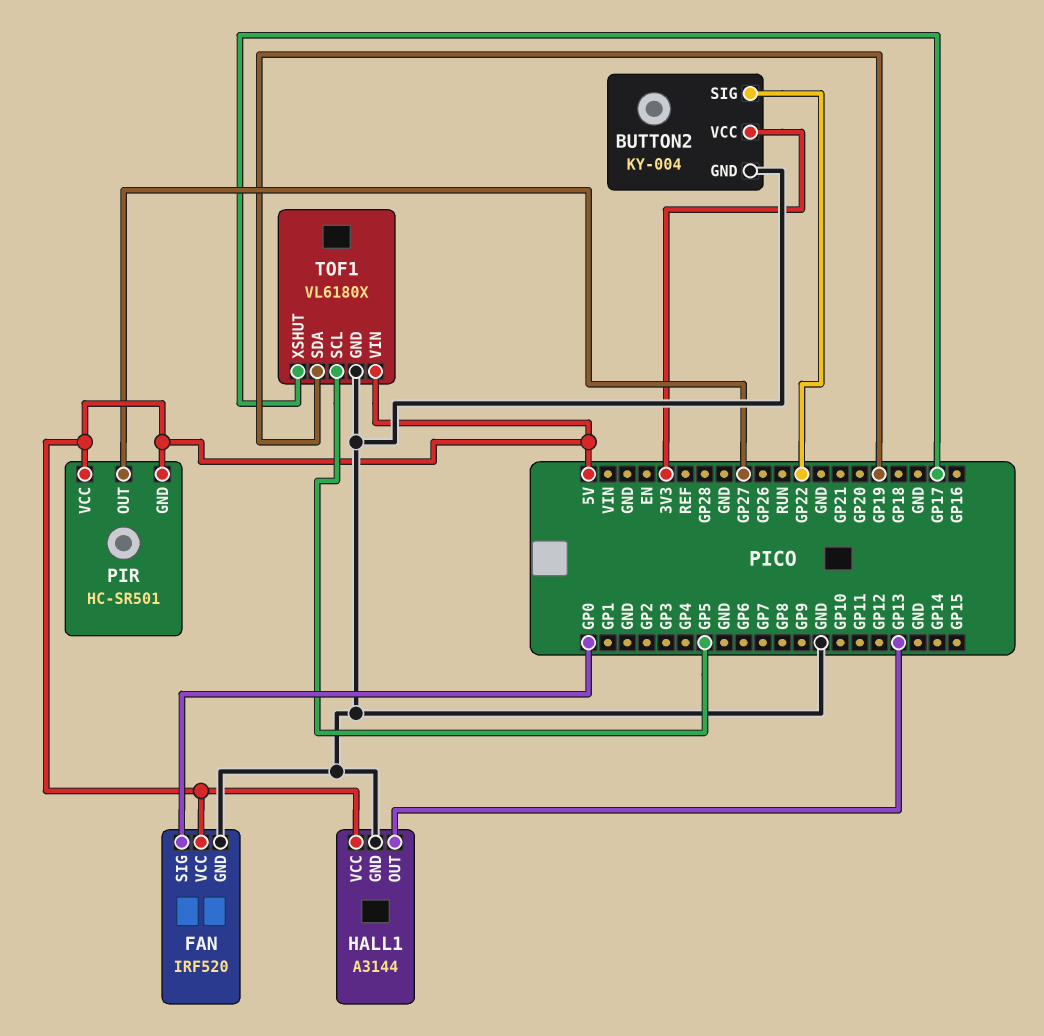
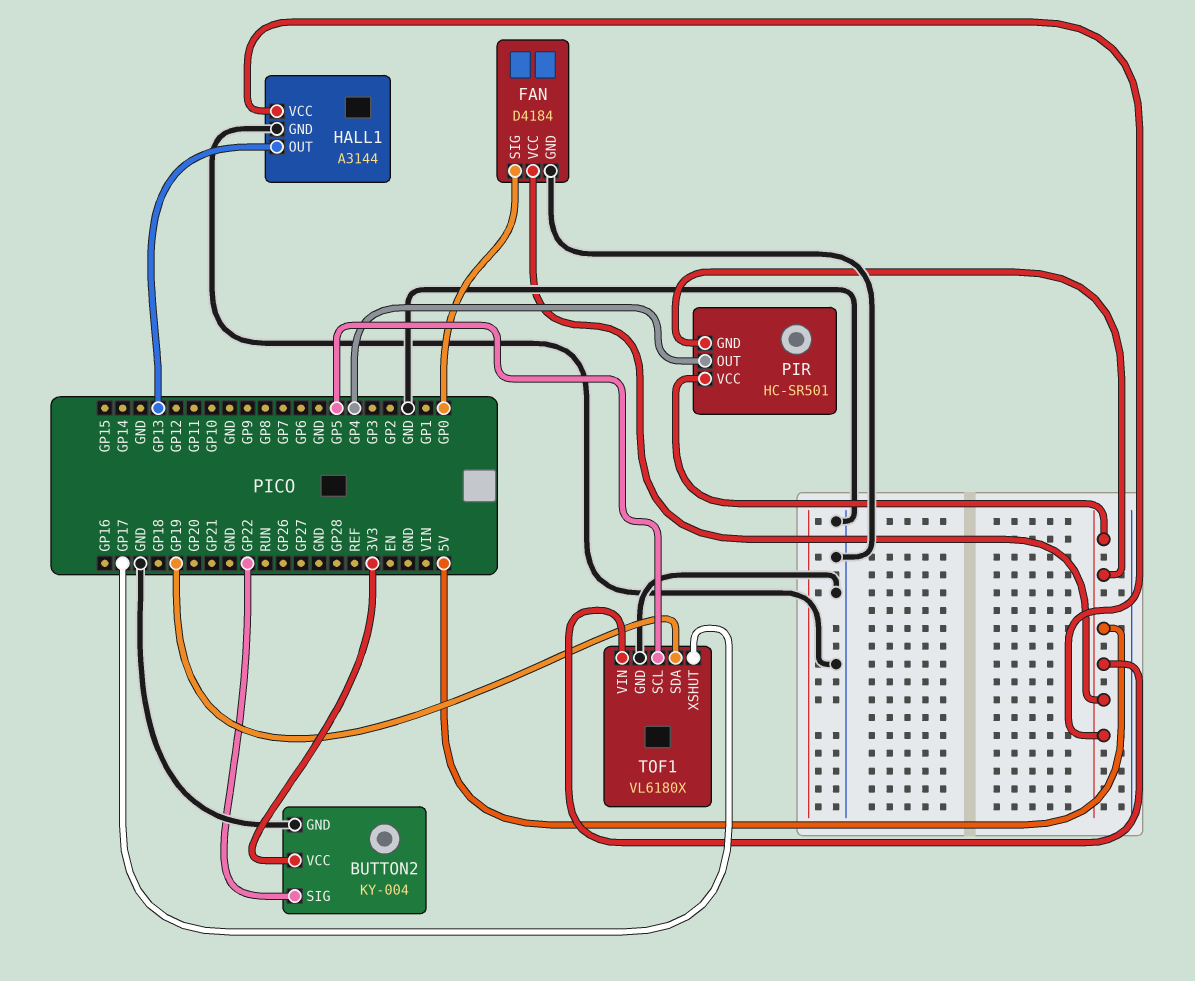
FAN: IRF520 -> D4184
PIR pin OUT: GP27 -> GP4

